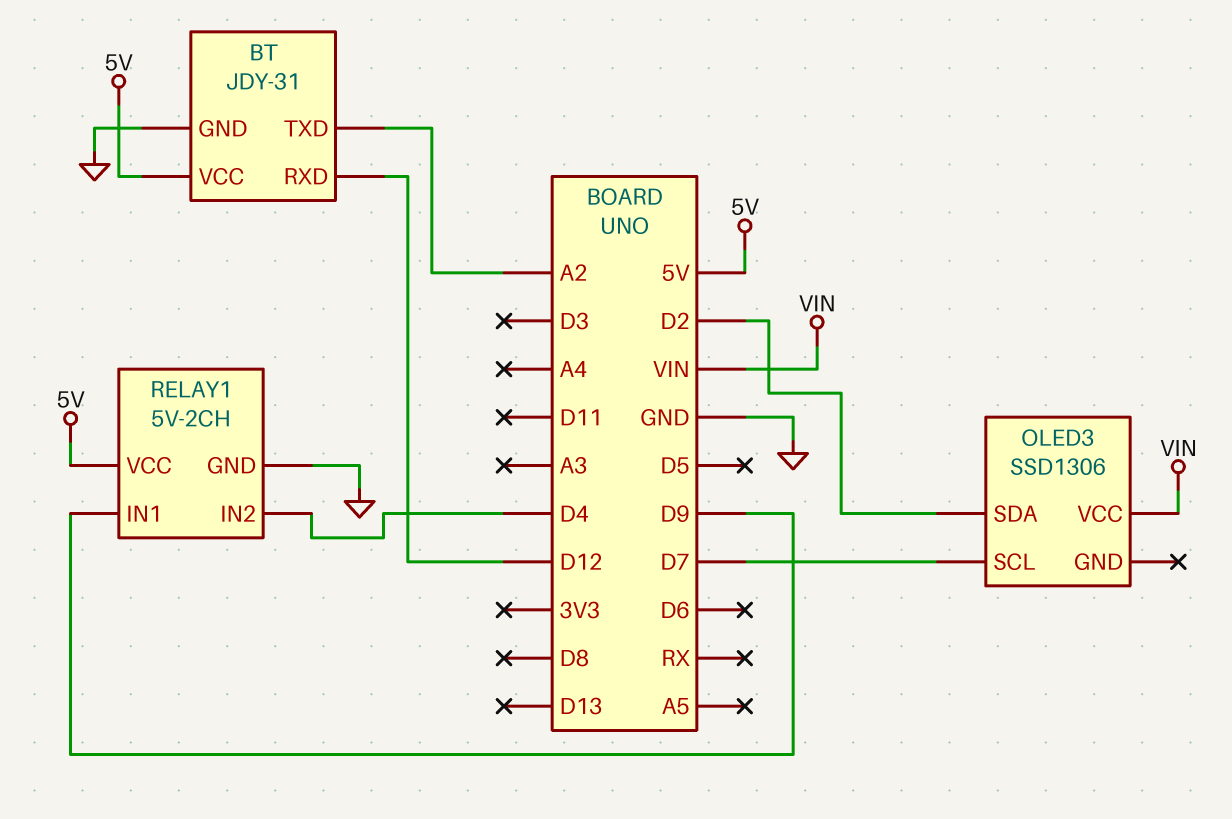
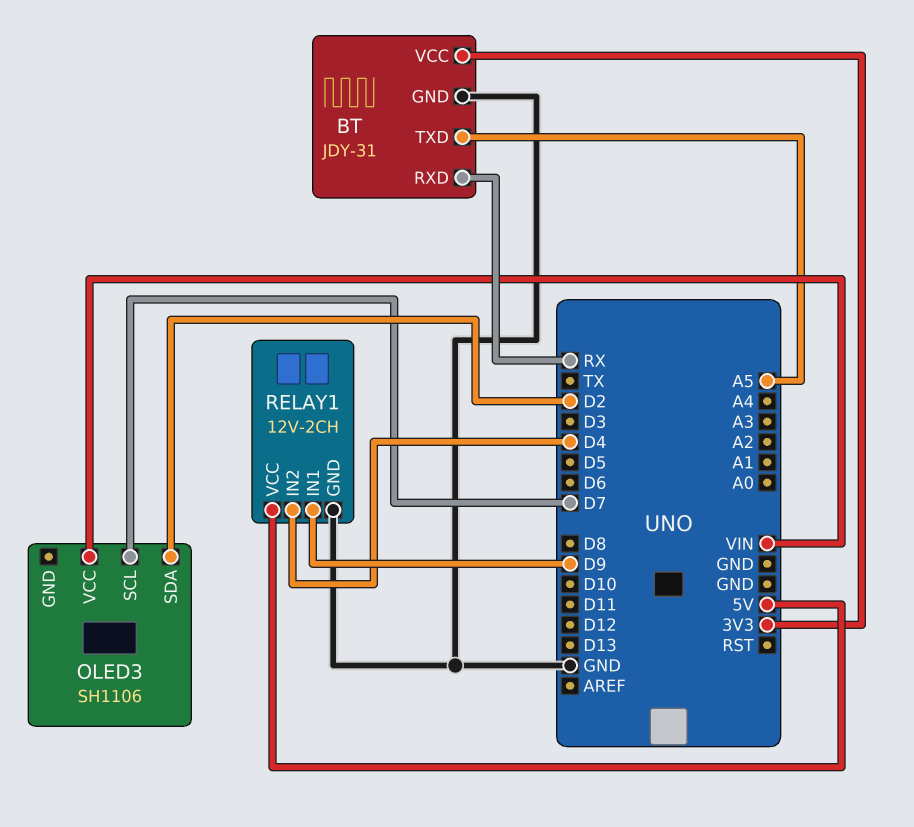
BT pin RXD: D12 -> RX
BT pin TXD: A2 -> A5
BT pin VCC: 5V -> 3V3
OLED3: SSD1306 -> SH1106
RELAY1: 5V-2CH -> 12V-2CH

